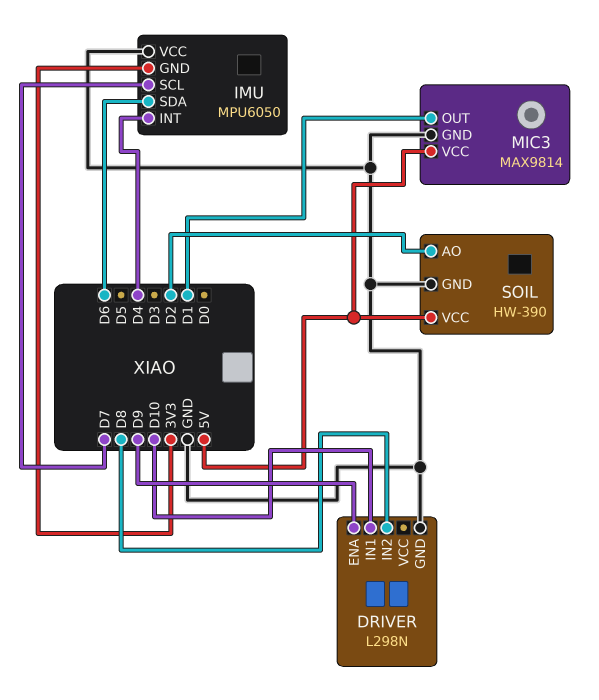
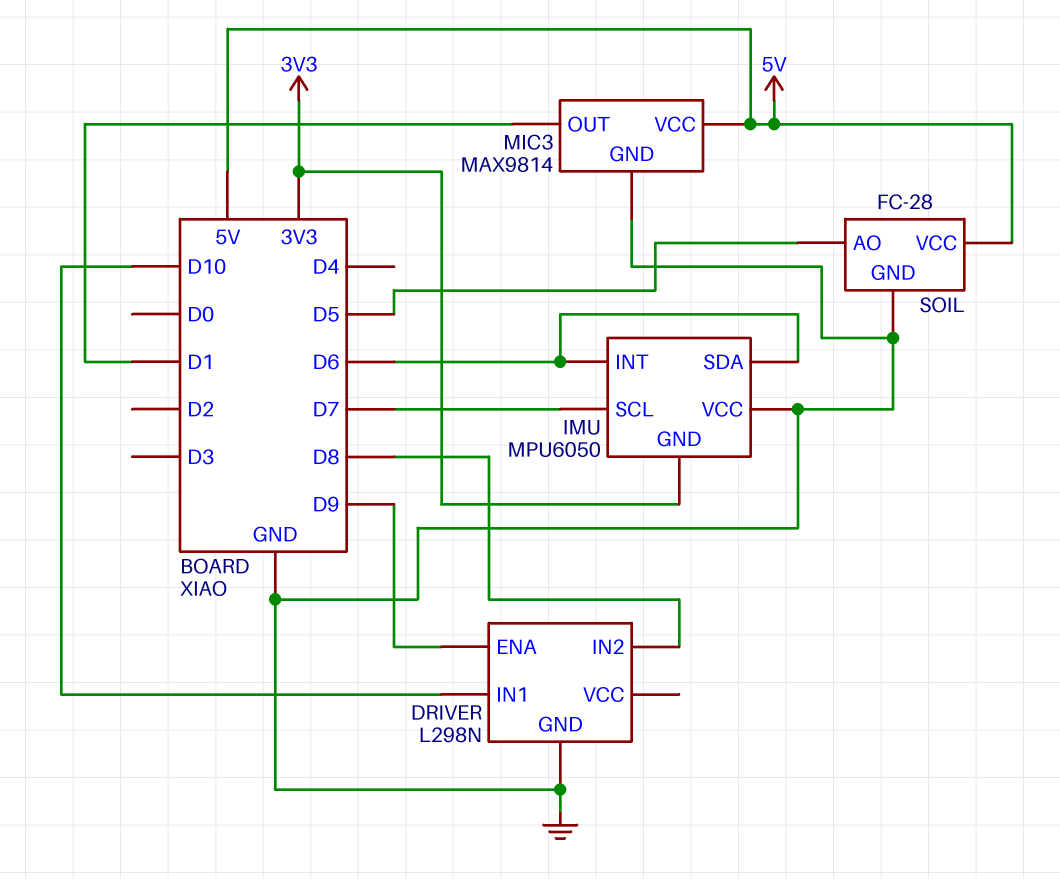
IMU pin INT: D4 -> D6
SOIL: HW-390 -> FC-28
SOIL pin AO: D2 -> D5

